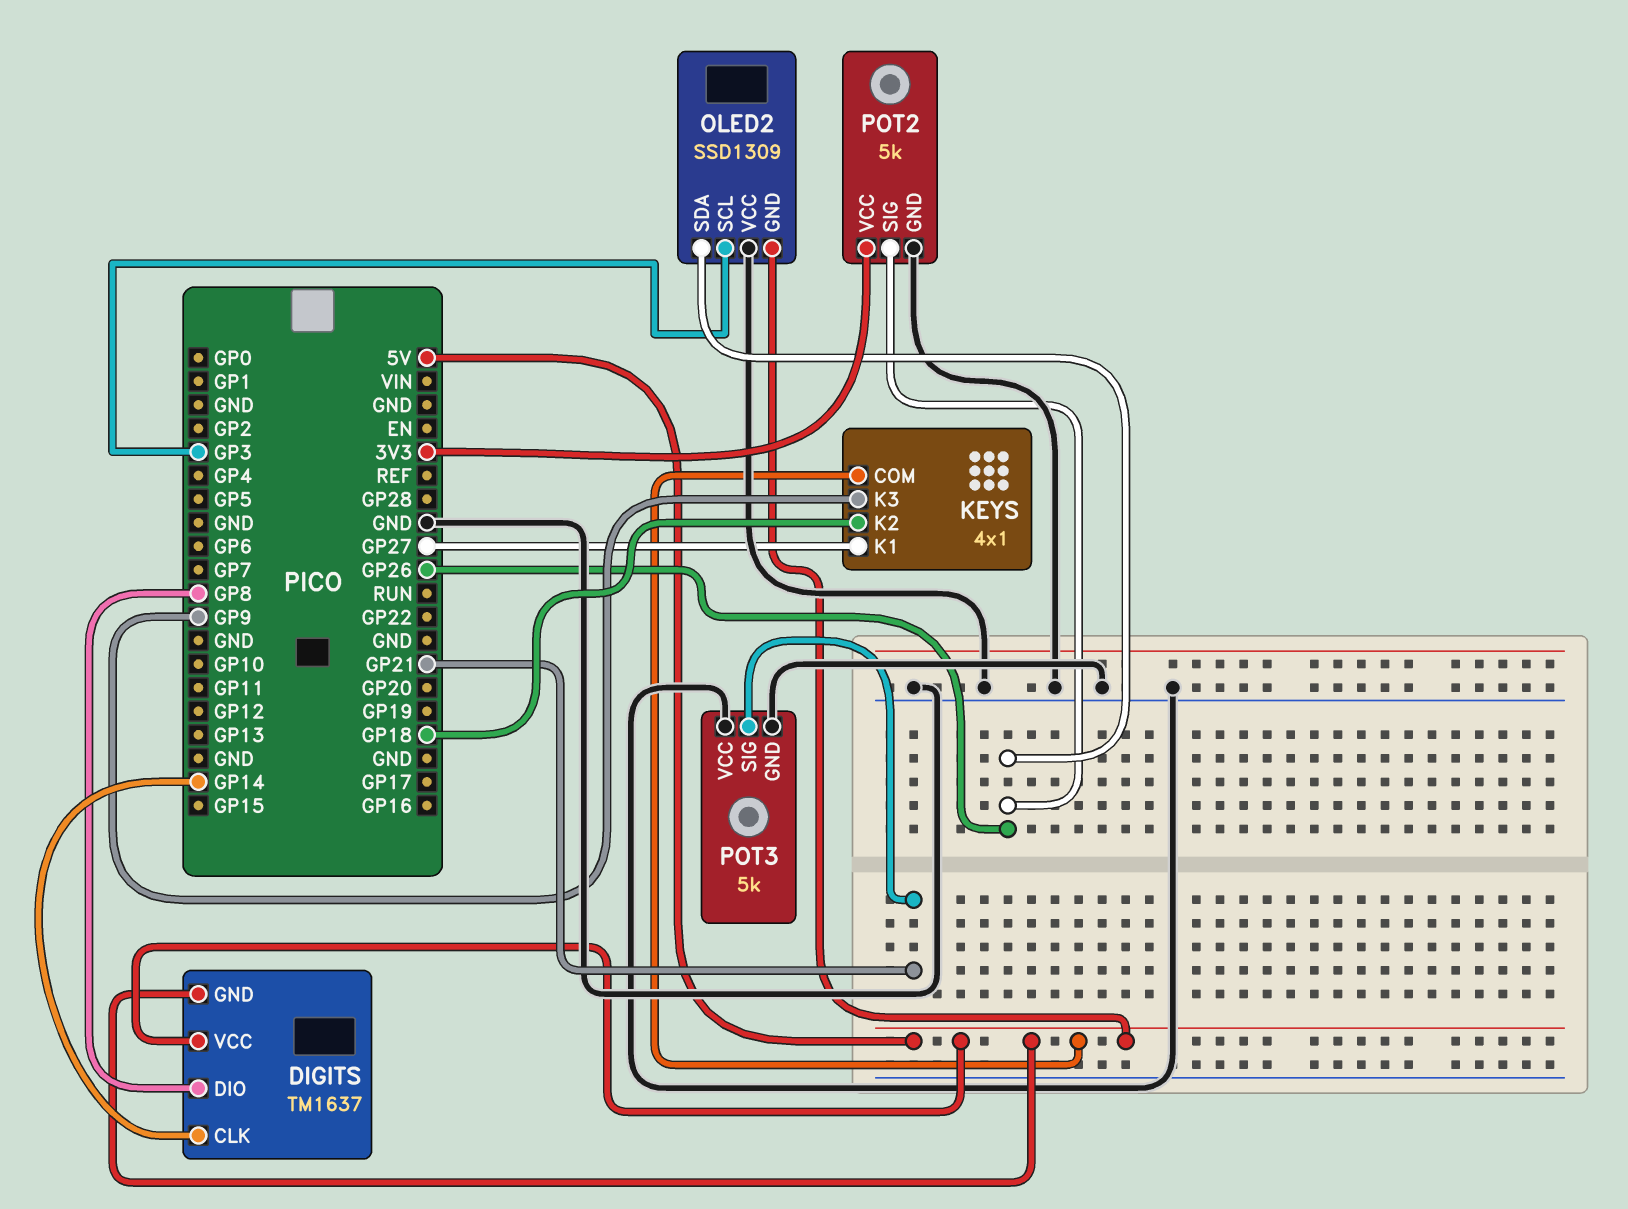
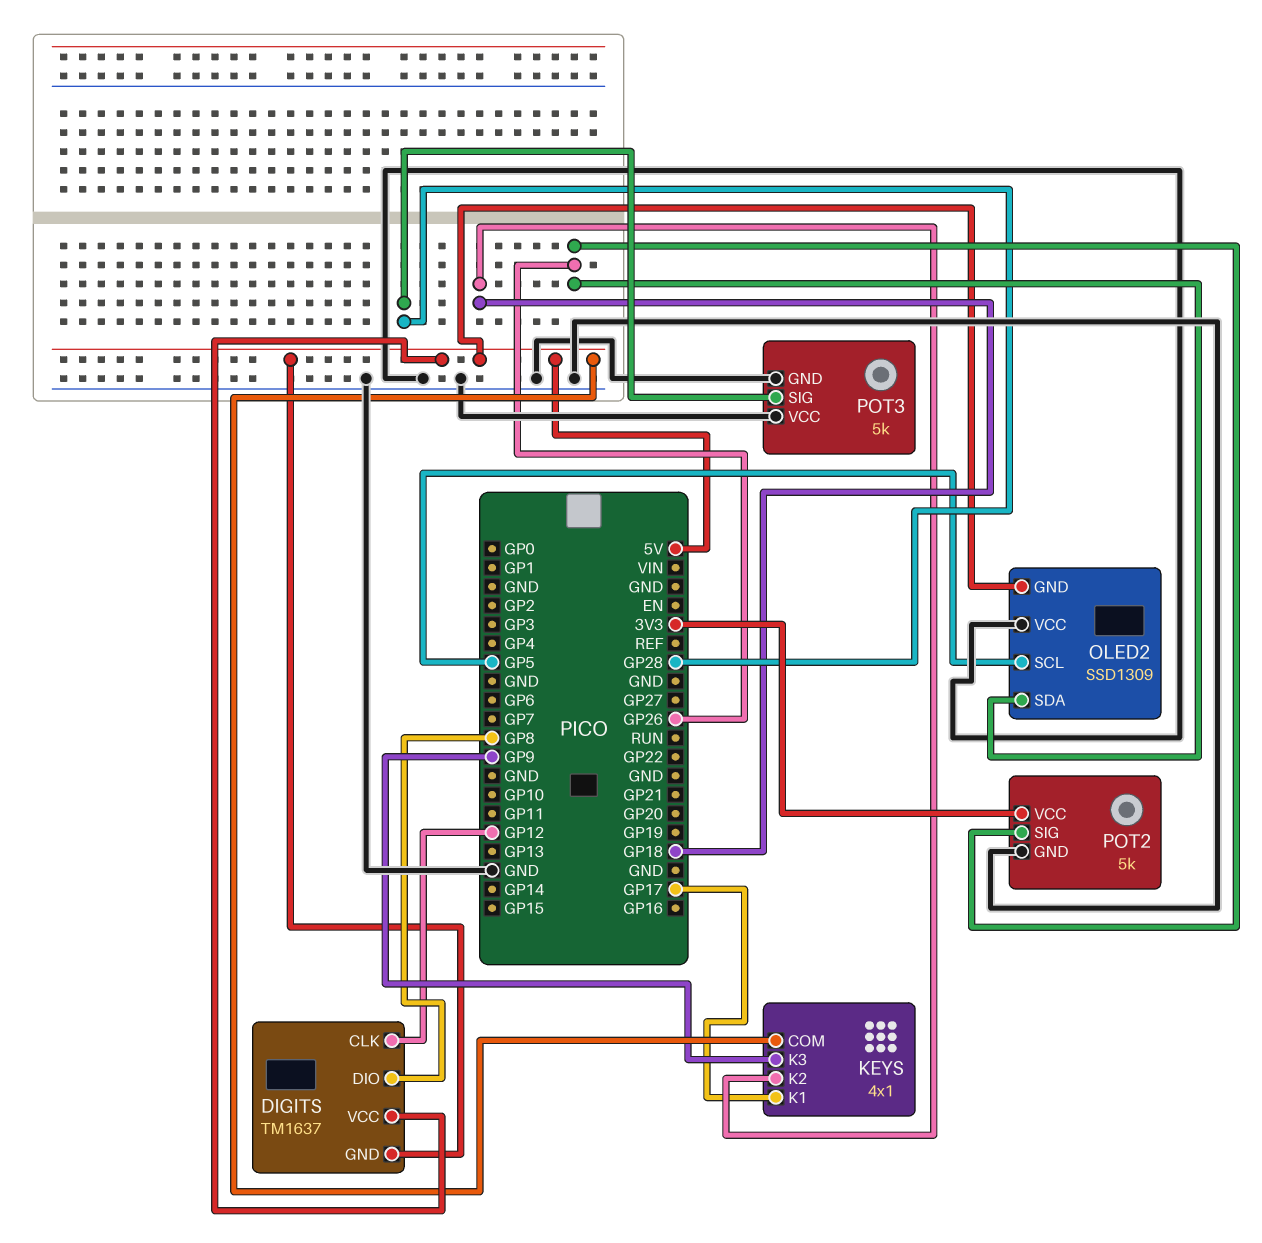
DIGITS pin CLK: GP14 -> GP12
KEYS pin K1: GP27 -> GP17
OLED2 pin SCL: GP3 -> GP5
POT3 pin SIG: GP21 -> GP28

